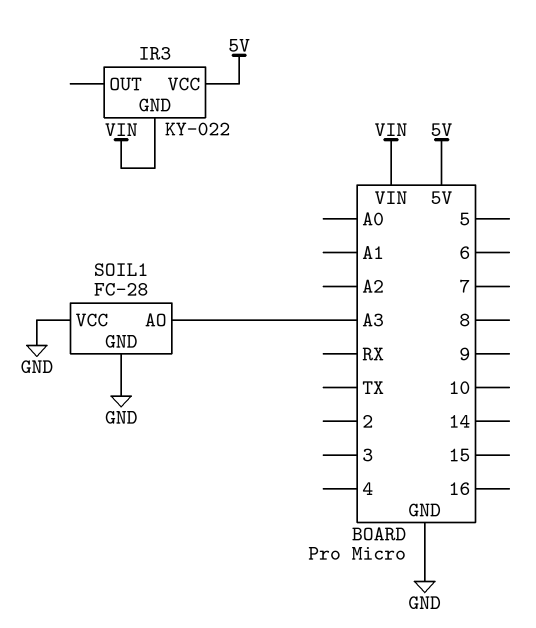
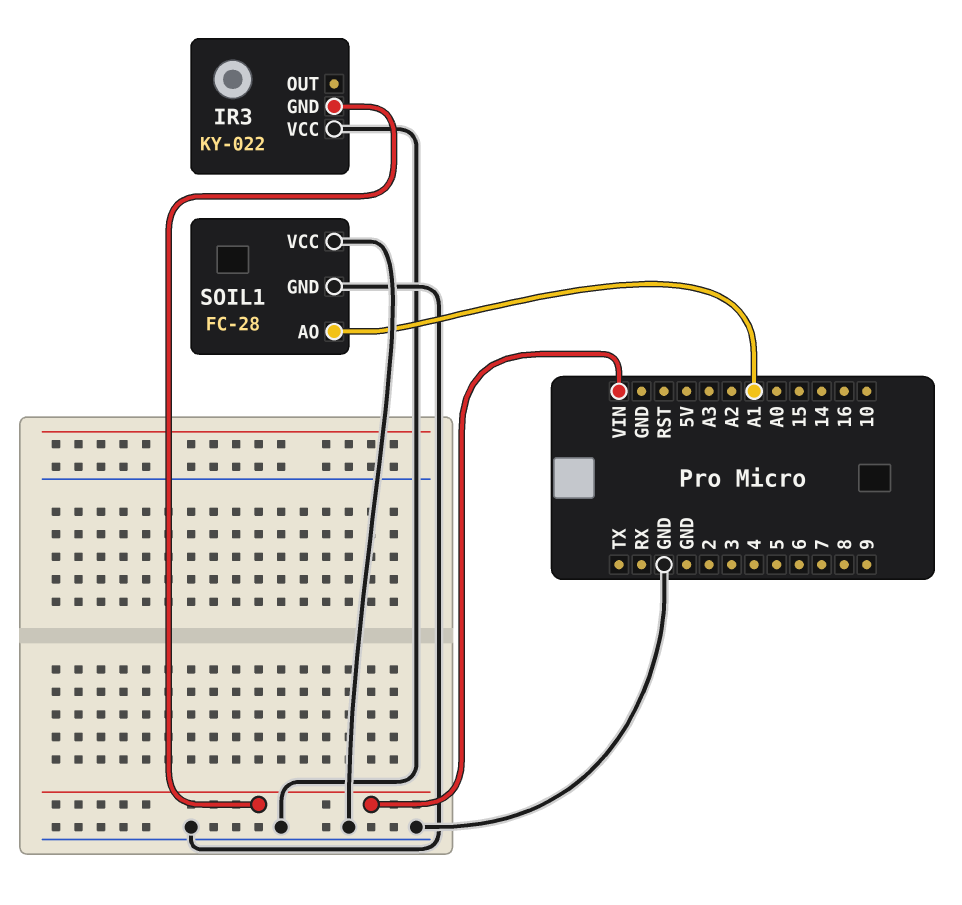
IR3 pin VCC: 5V -> GND
SOIL1 pin AO: A3 -> A1

